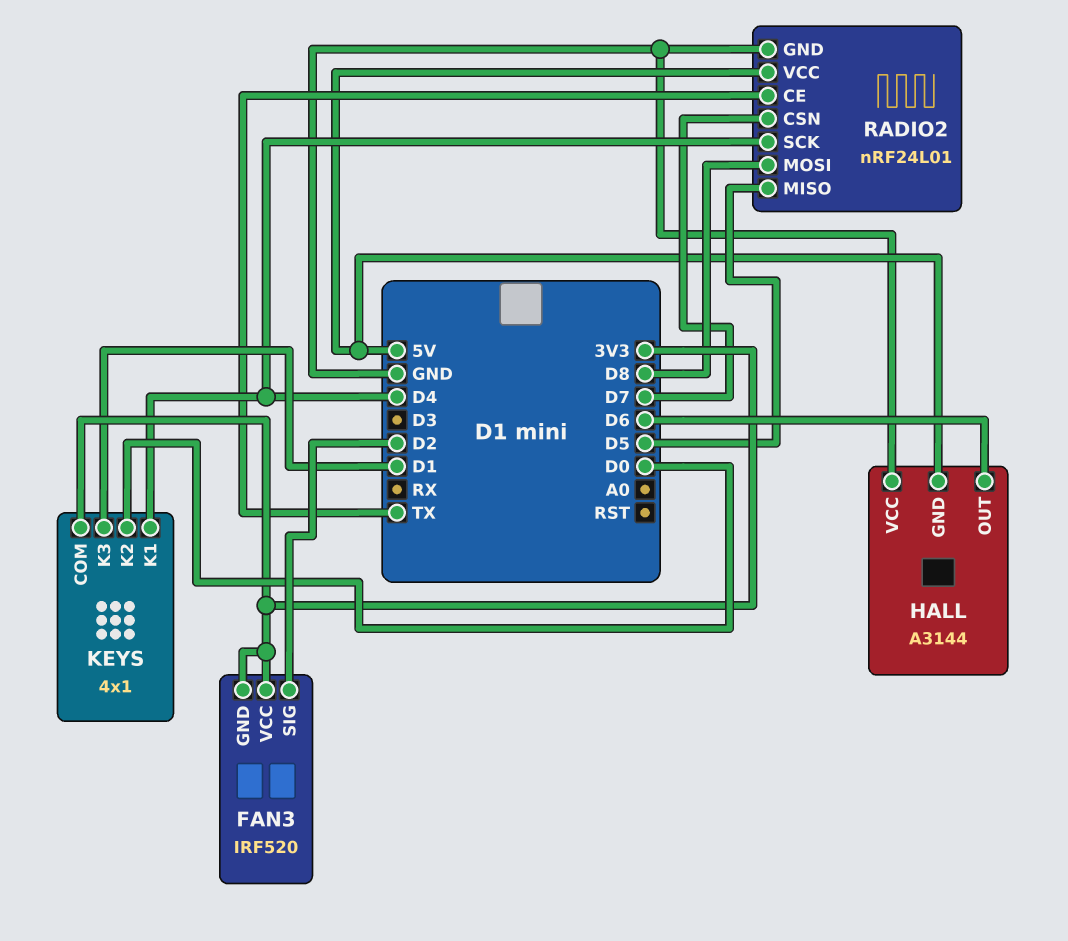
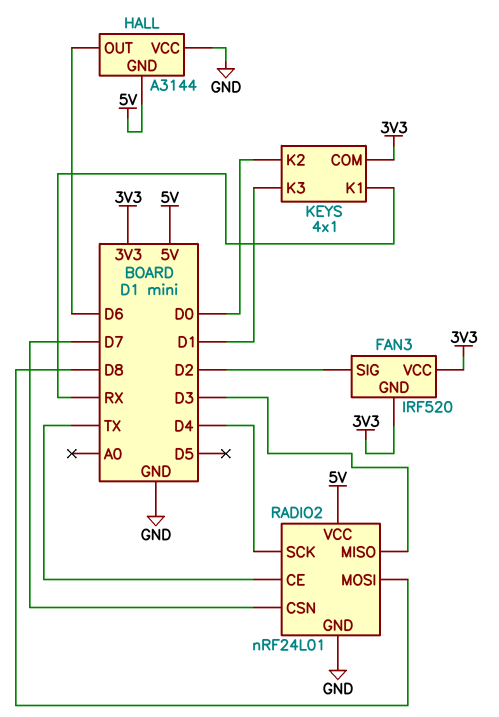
KEYS pin K1: D4 -> RX
RADIO2 pin MISO: D5 -> D3

